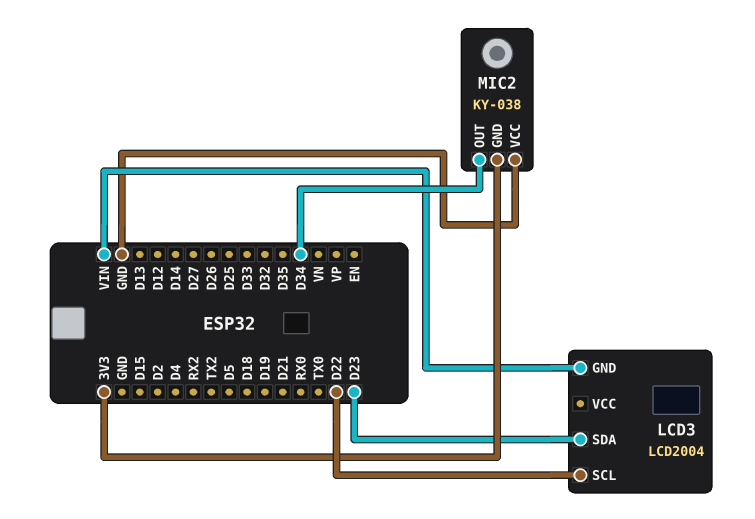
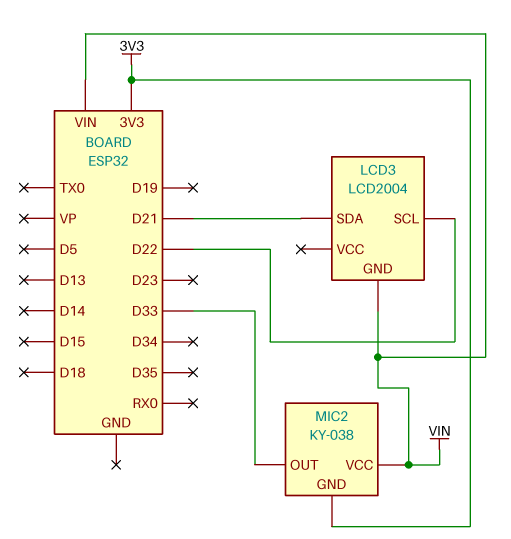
LCD3 pin SDA: D23 -> D21
MIC2 pin OUT: D34 -> D33
MIC2 pin VCC: GND -> VIN

